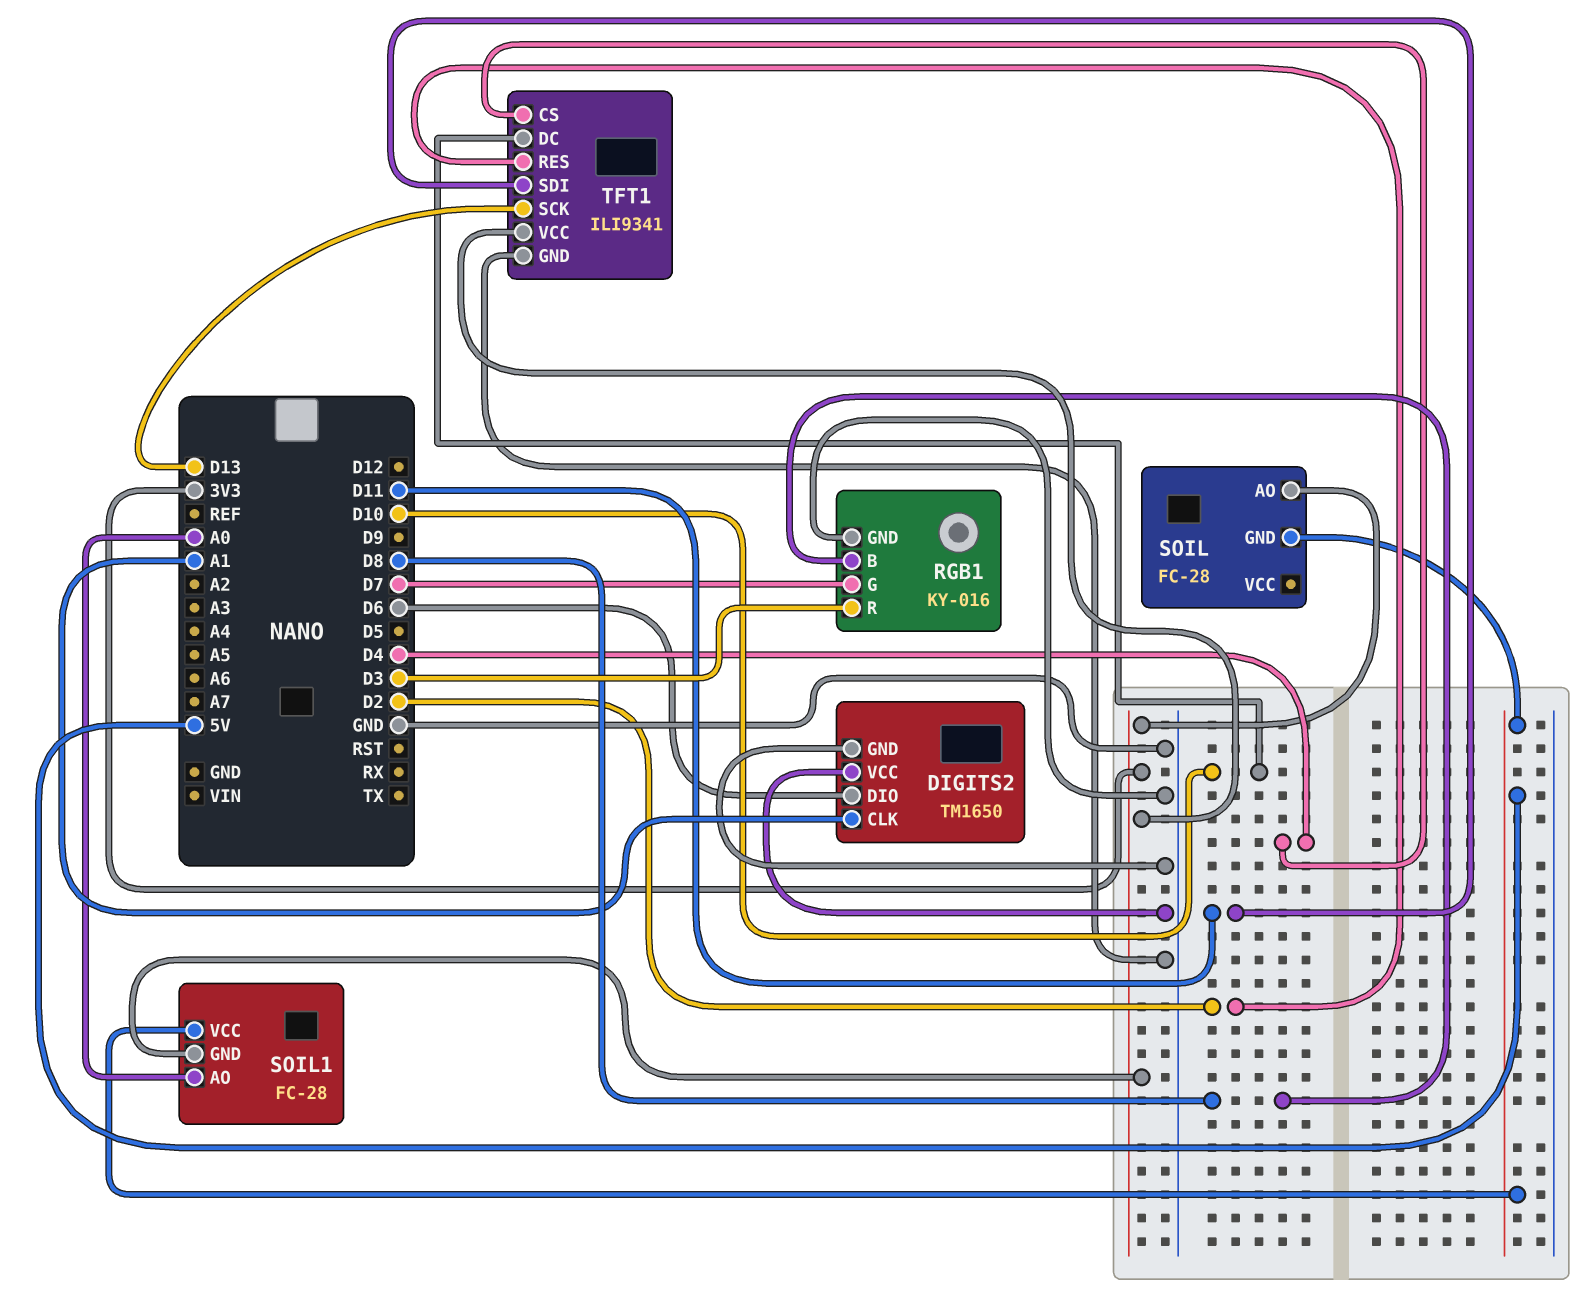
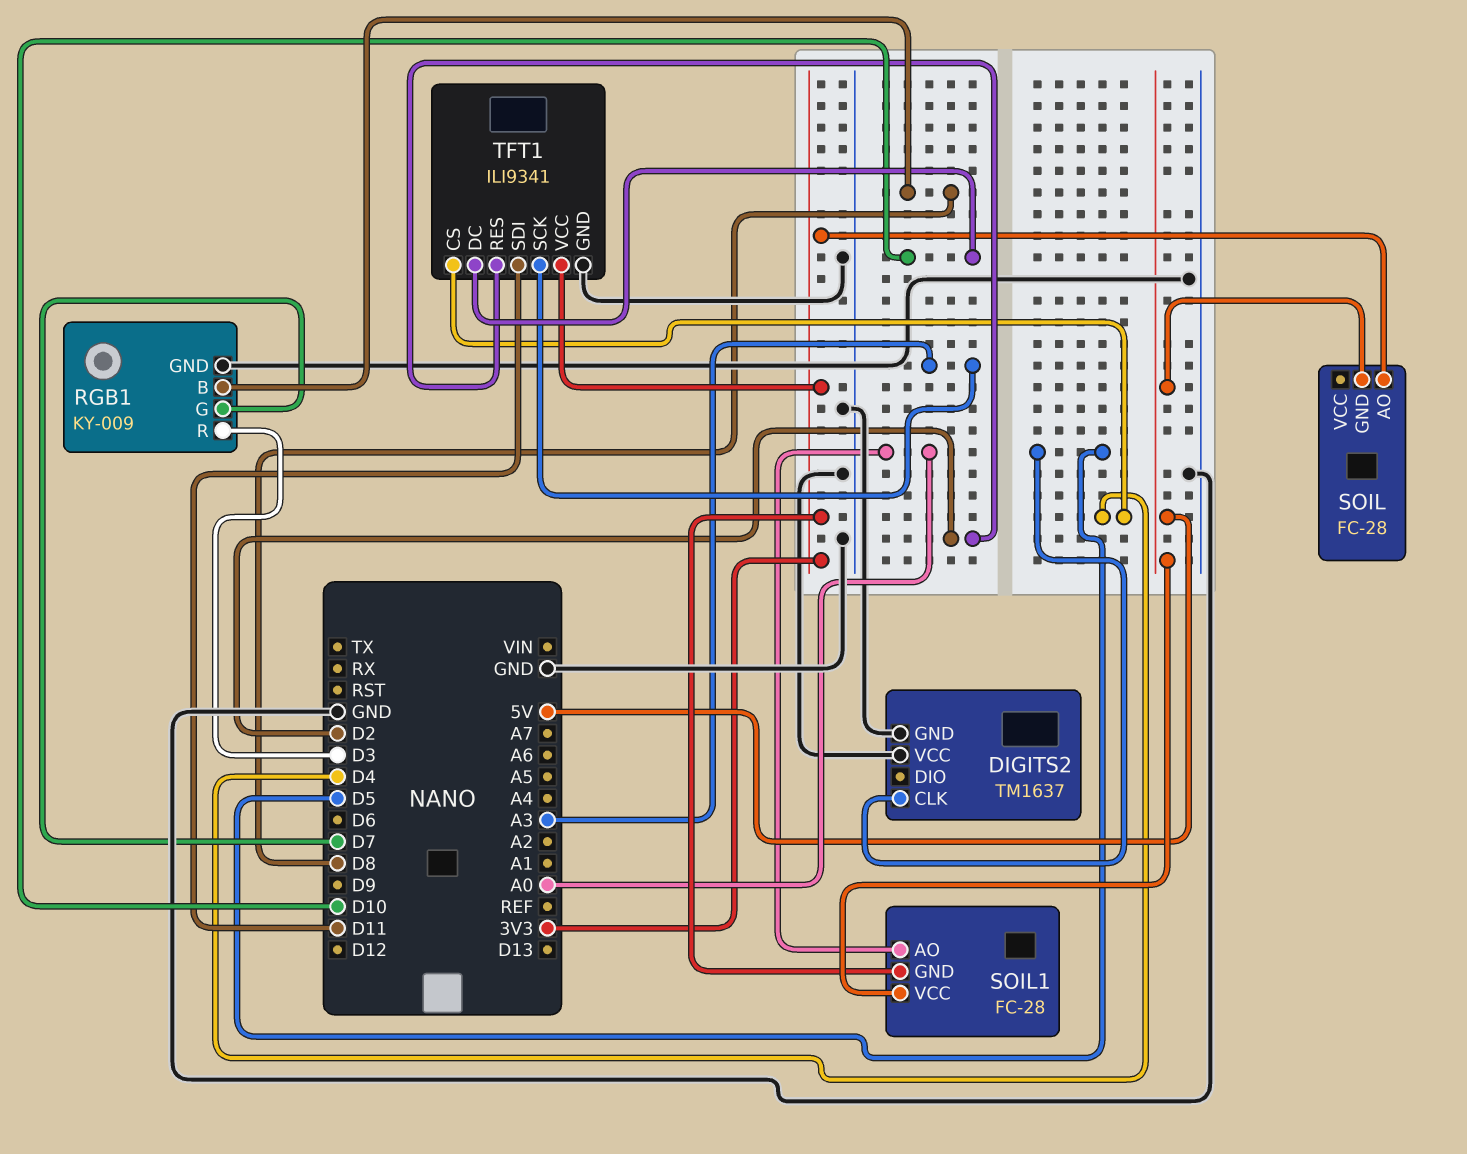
DIGITS2: TM1650 -> TM1637
DIGITS2 pin CLK: A1 -> D5
DIGITS2 pin DIO: D6 -> none
RGB1: KY-016 -> KY-009
TFT1 pin SCK: D13 -> A3

